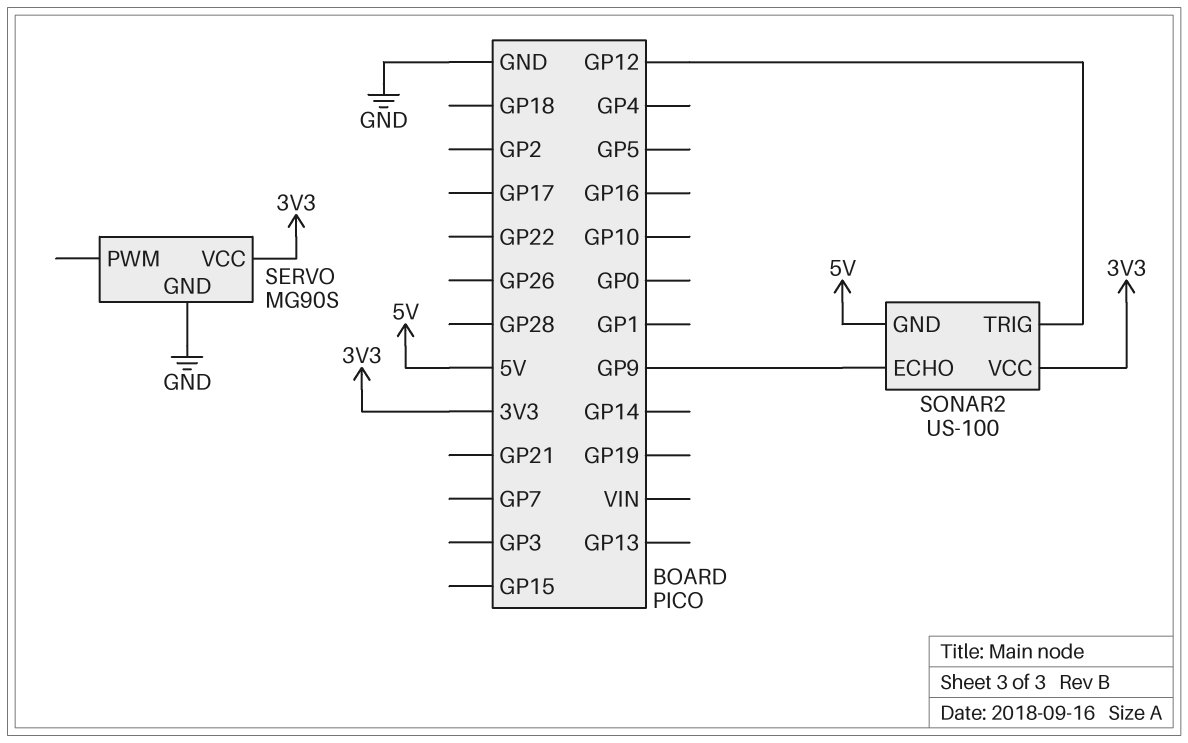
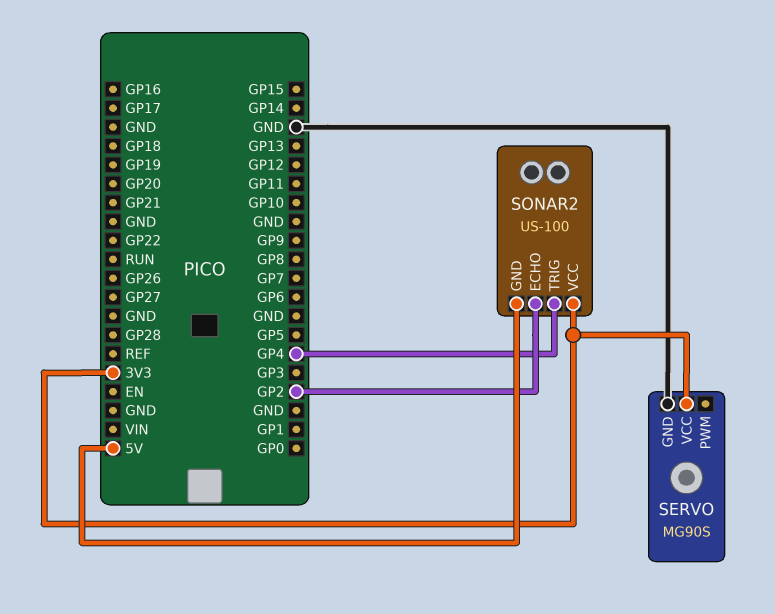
SONAR2 pin ECHO: GP9 -> GP2
SONAR2 pin TRIG: GP12 -> GP4

